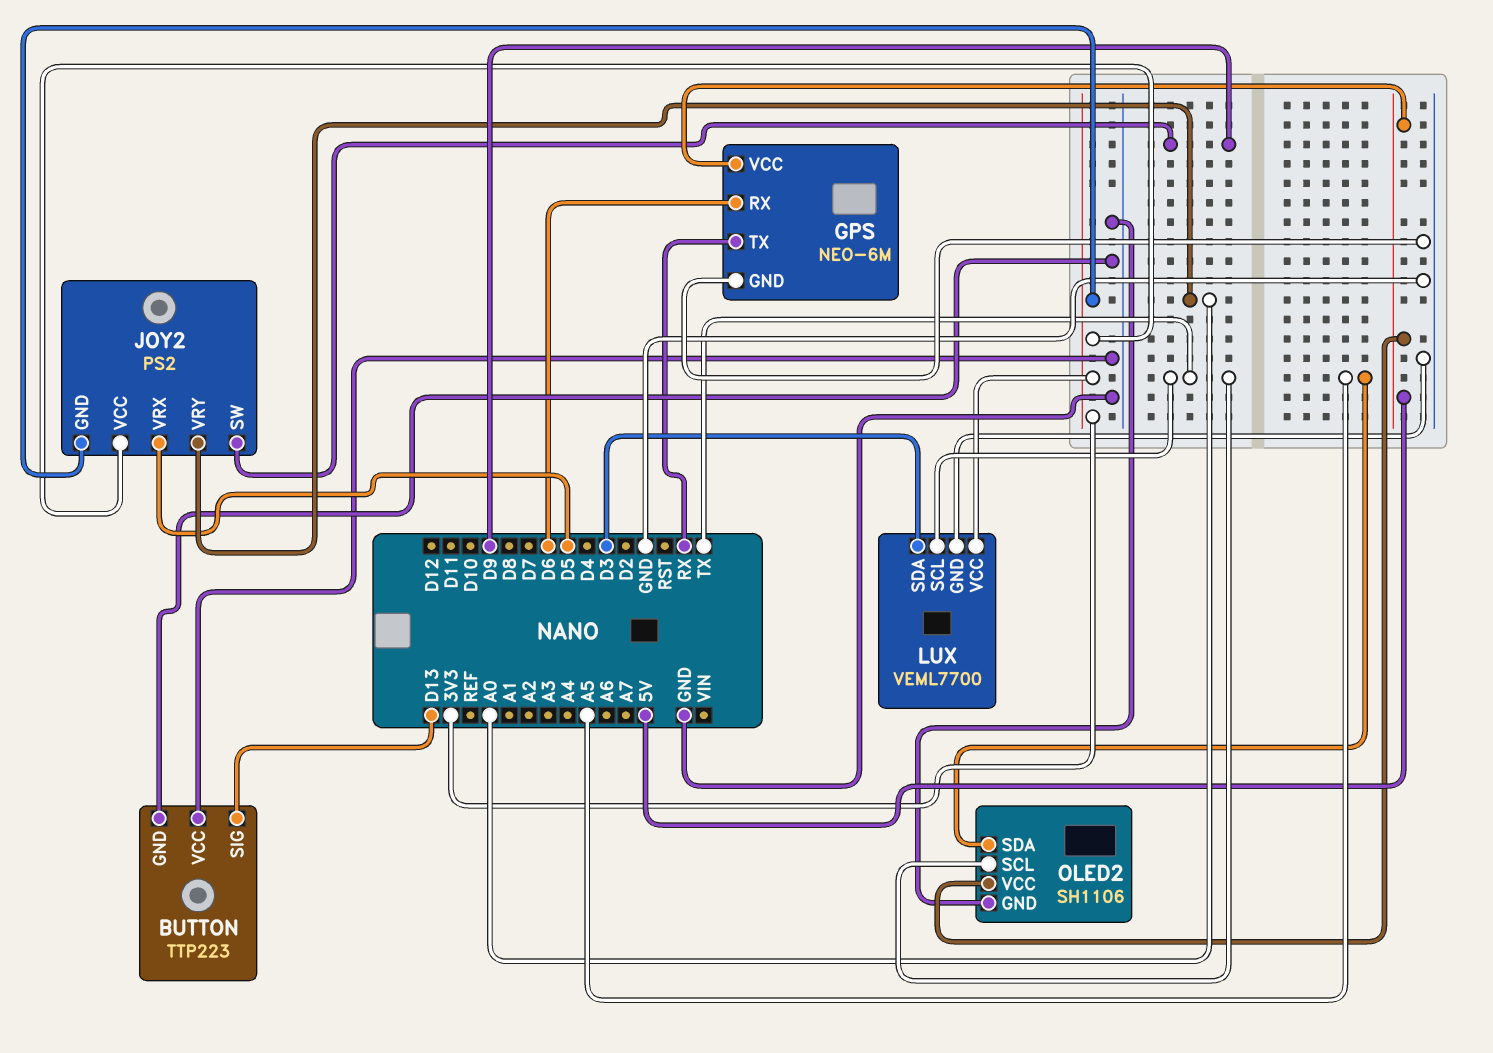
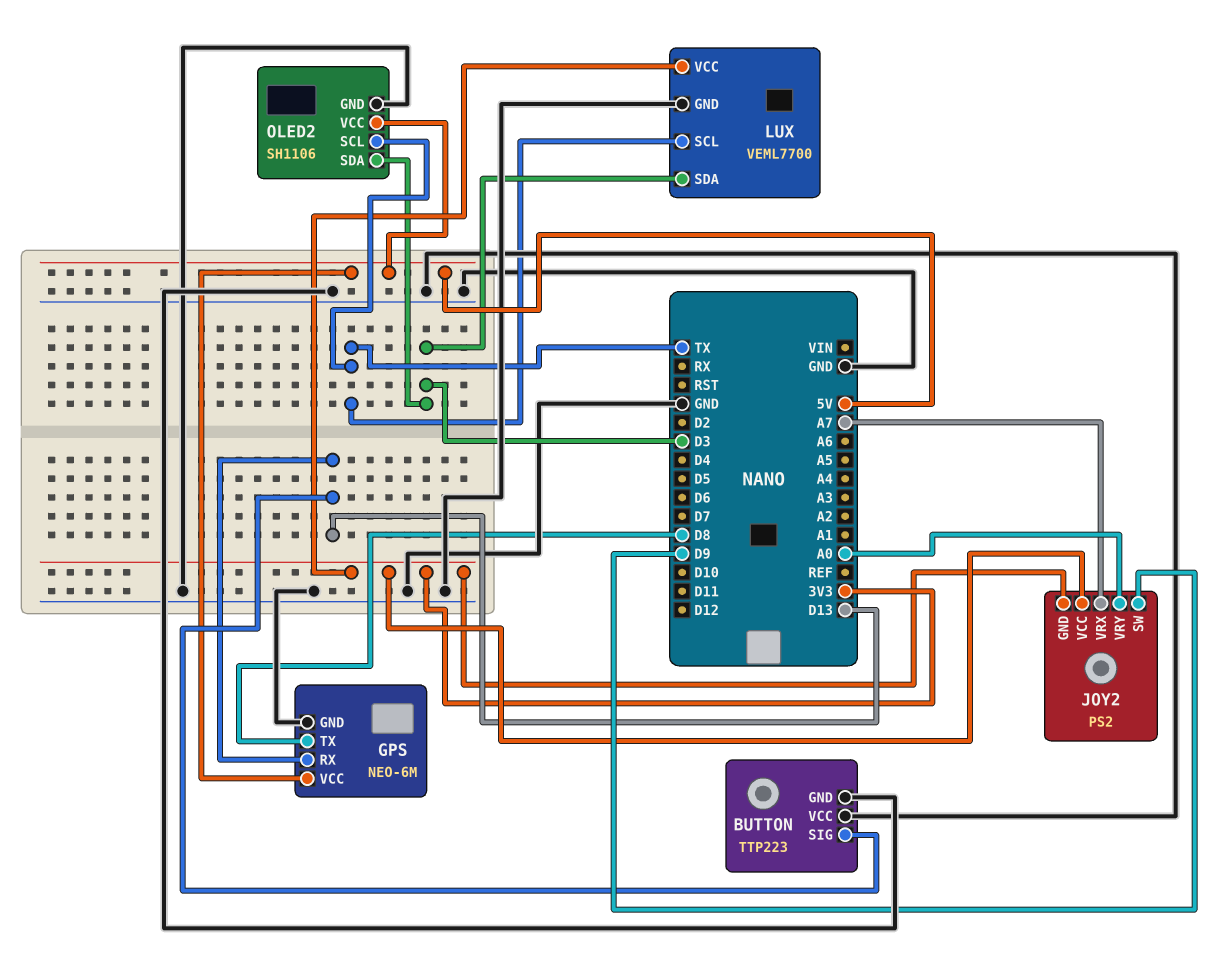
GPS pin RX: D6 -> D13
GPS pin TX: RX -> D8
JOY2 pin VRX: D5 -> A7
OLED2 pin SDA: A5 -> D3

